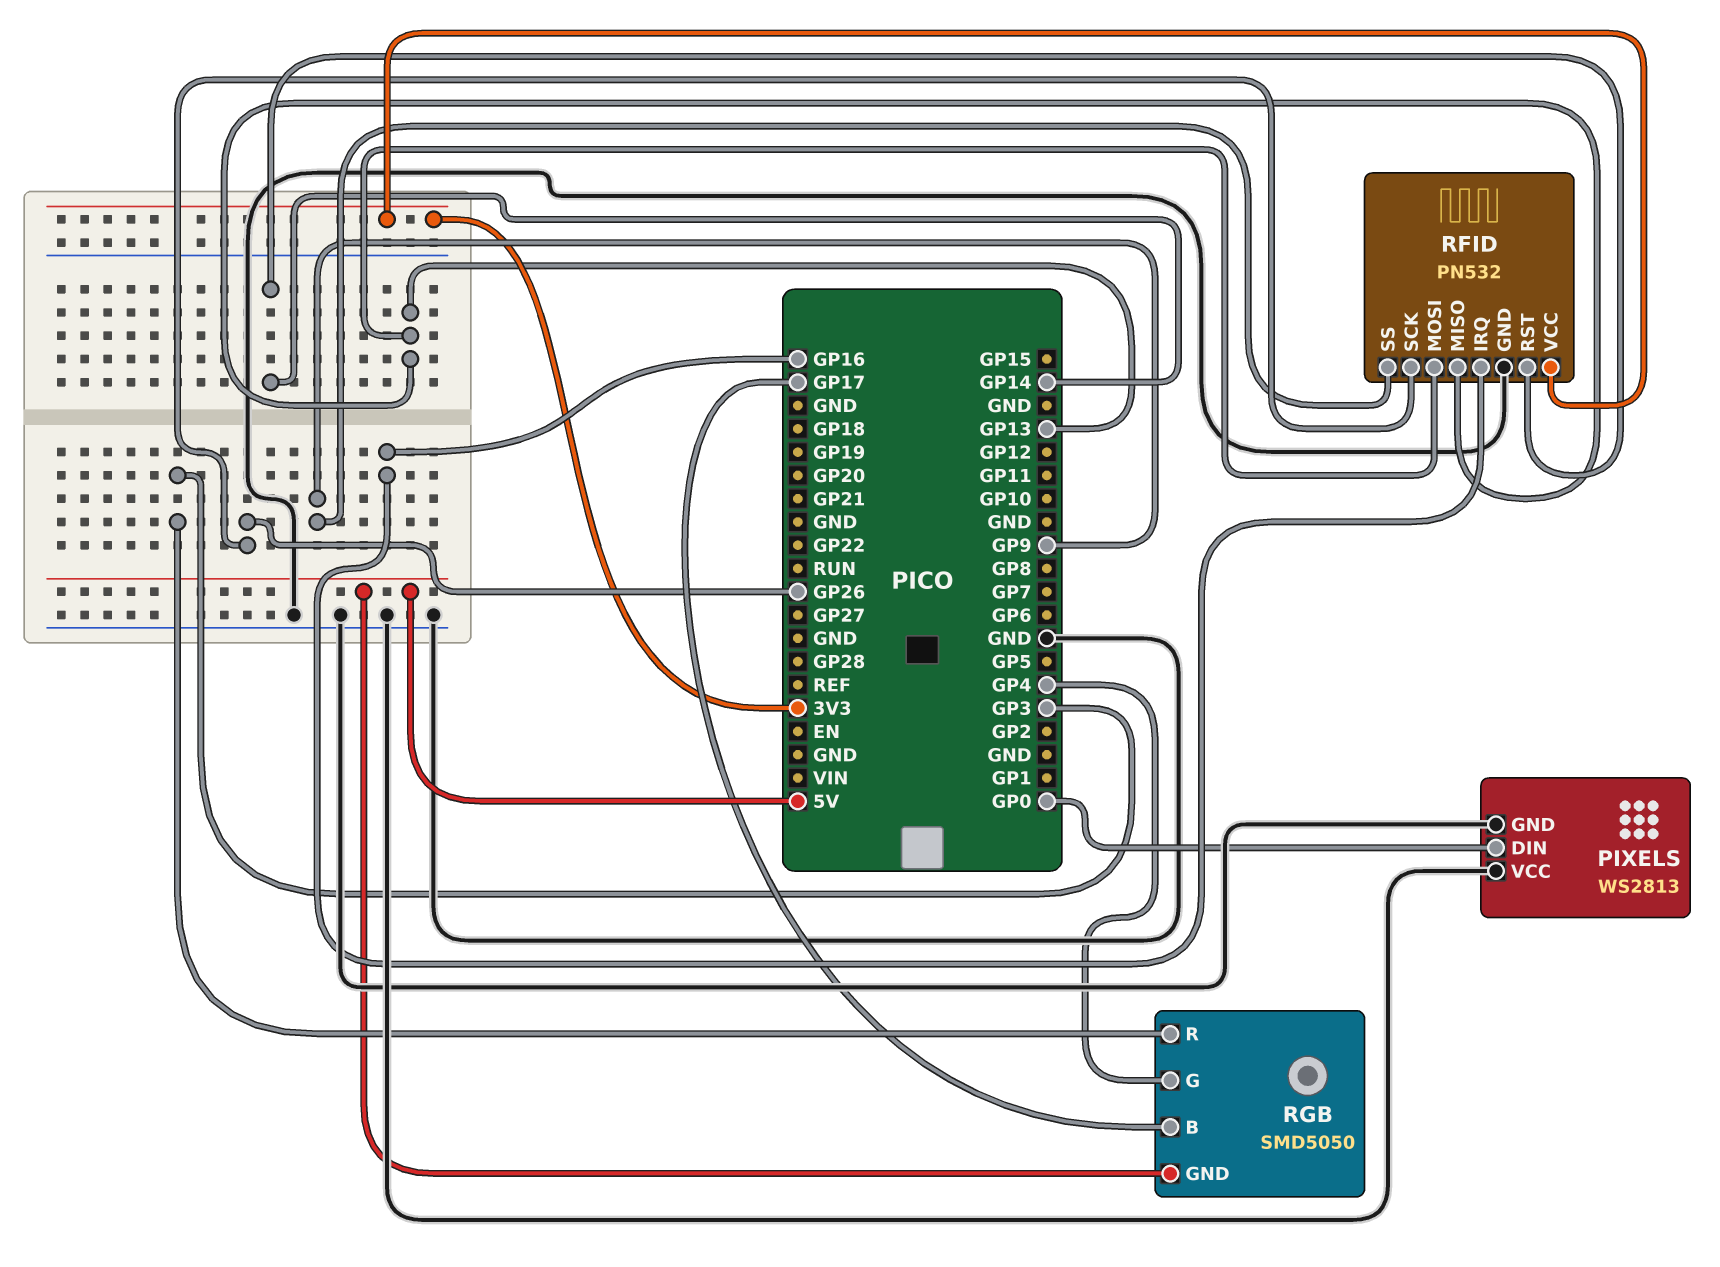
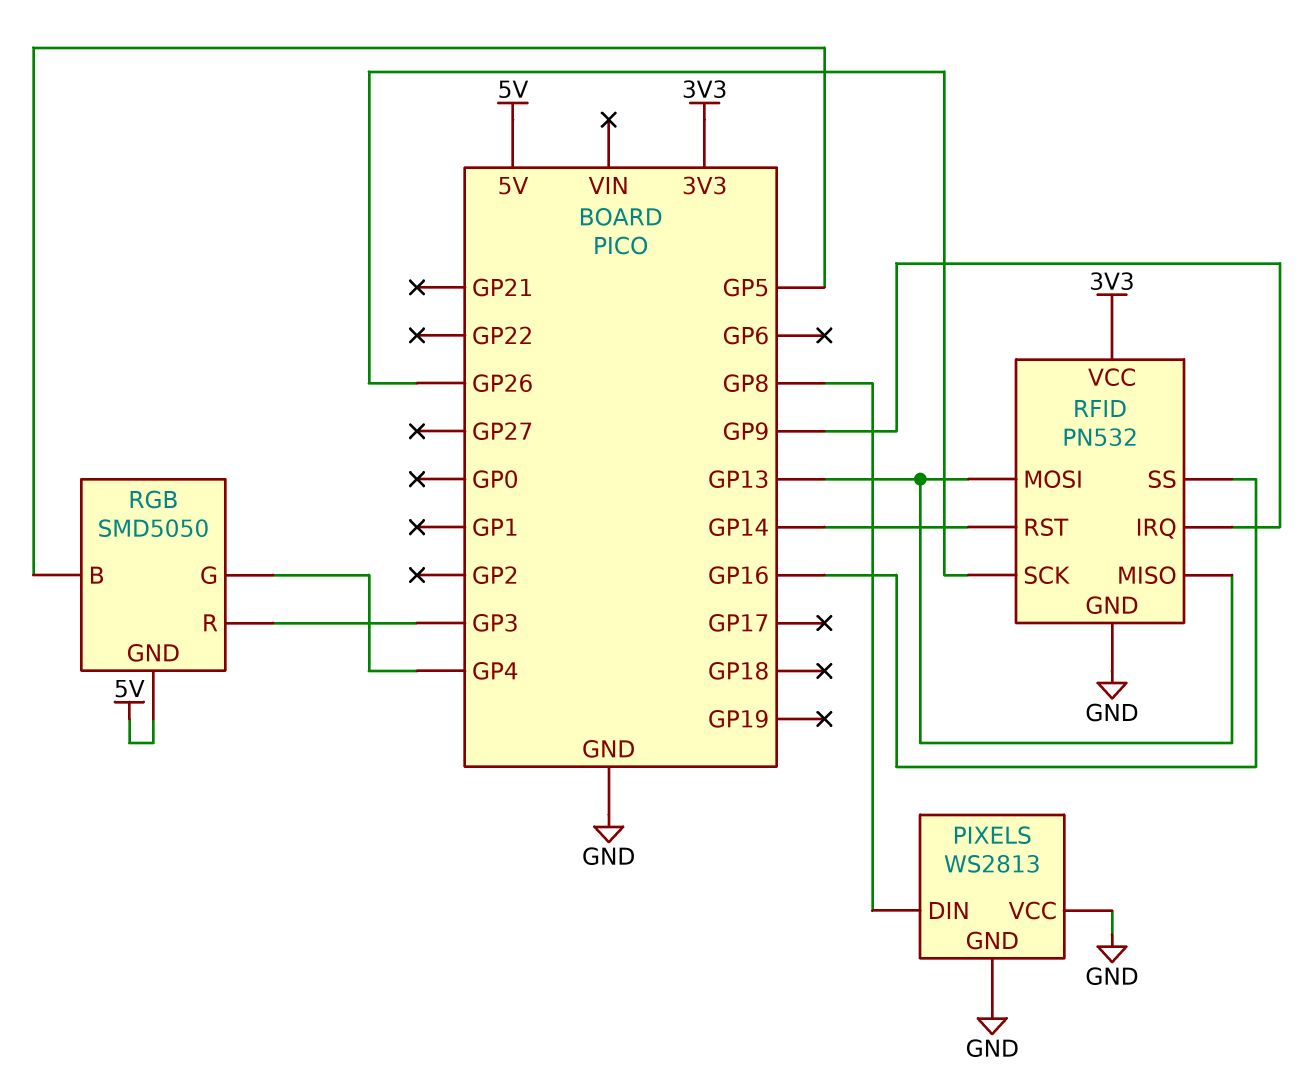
PIXELS pin DIN: GP0 -> GP8
RFID pin IRQ: GP16 -> GP9
RFID pin SS: GP9 -> GP16
RGB pin B: GP17 -> GP5

